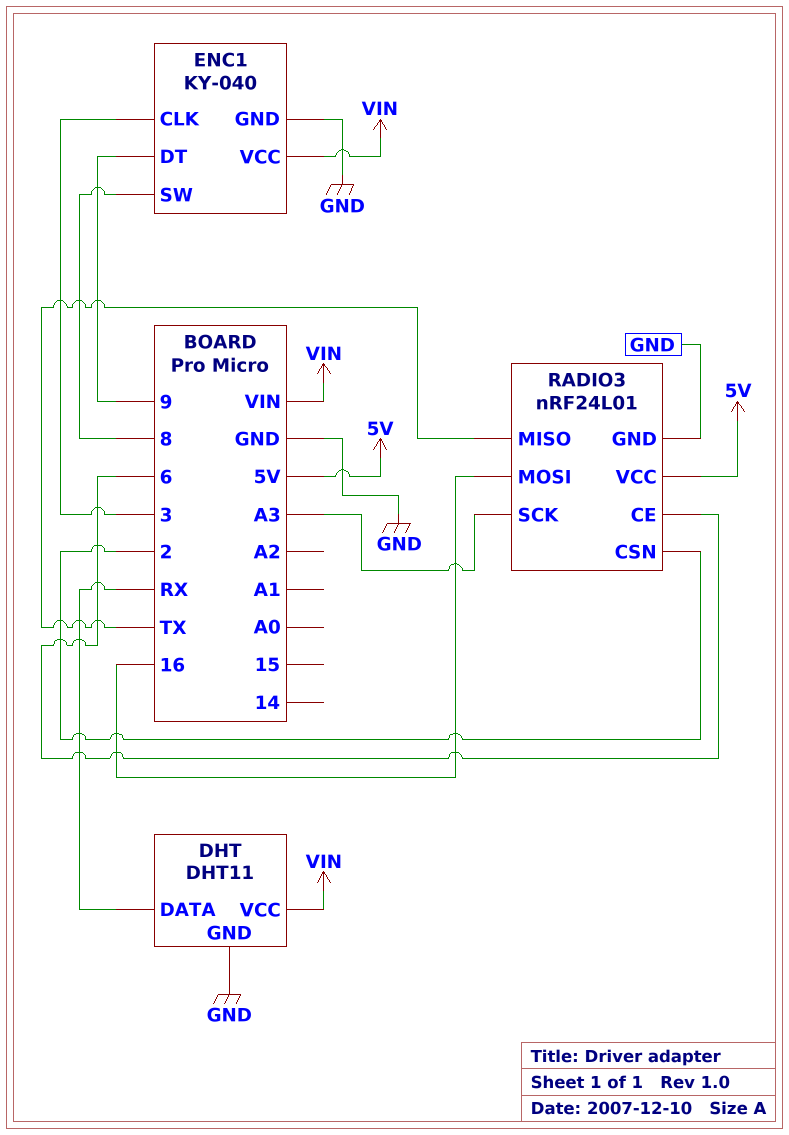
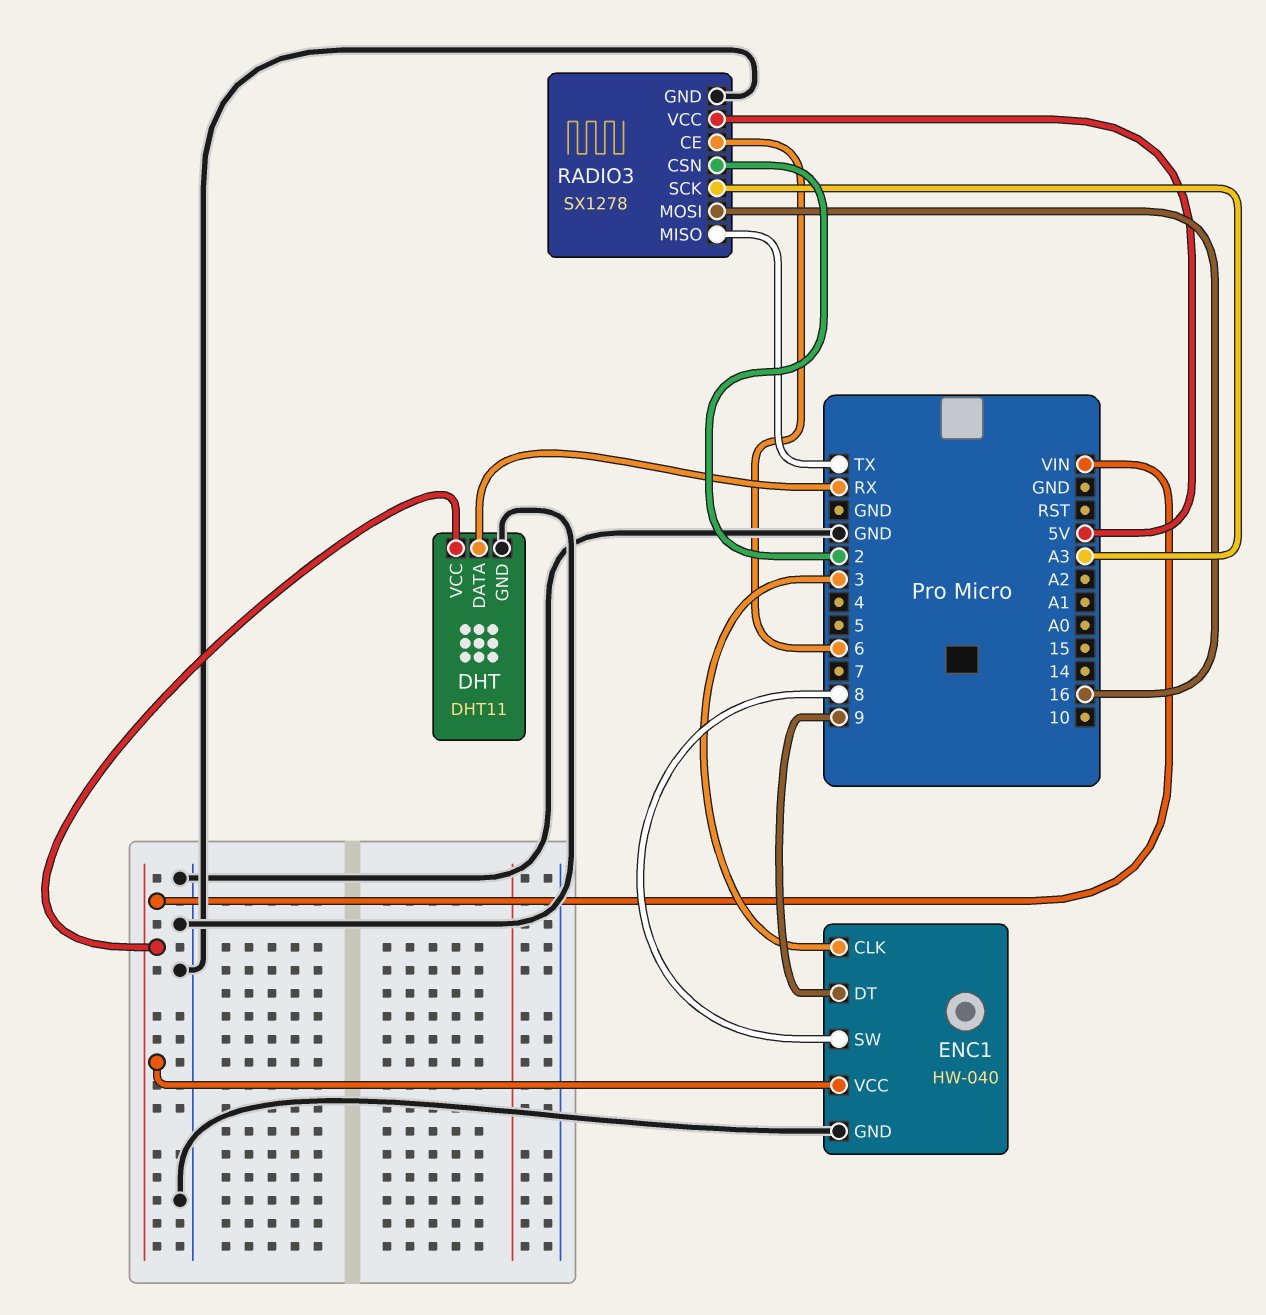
ENC1: KY-040 -> HW-040
RADIO3: nRF24L01 -> SX1278

